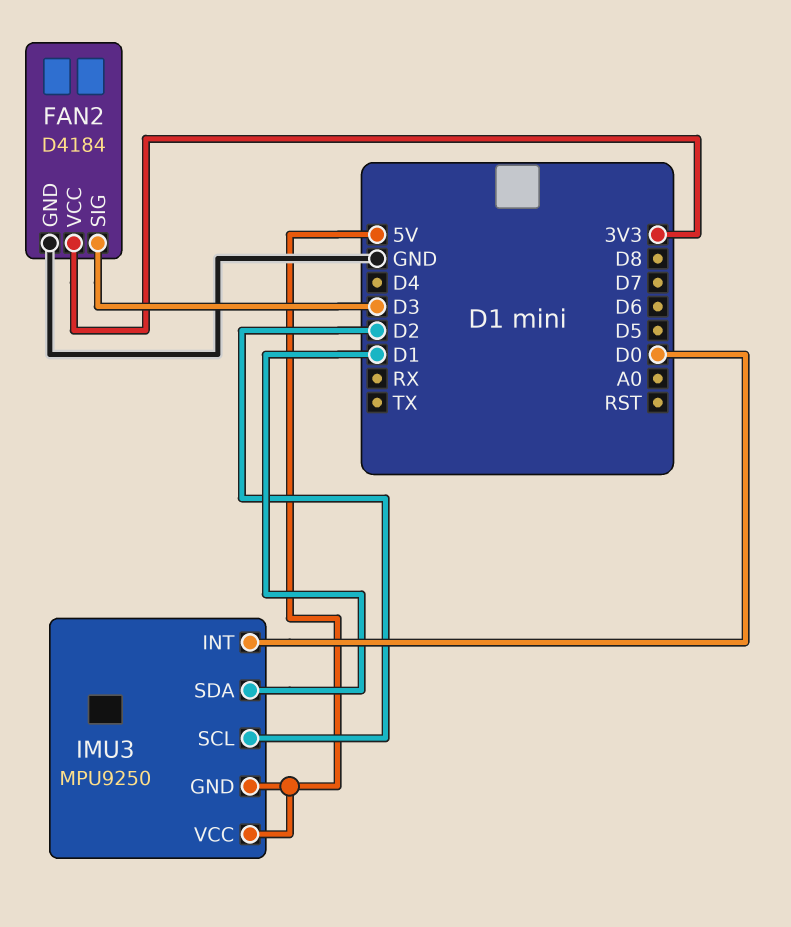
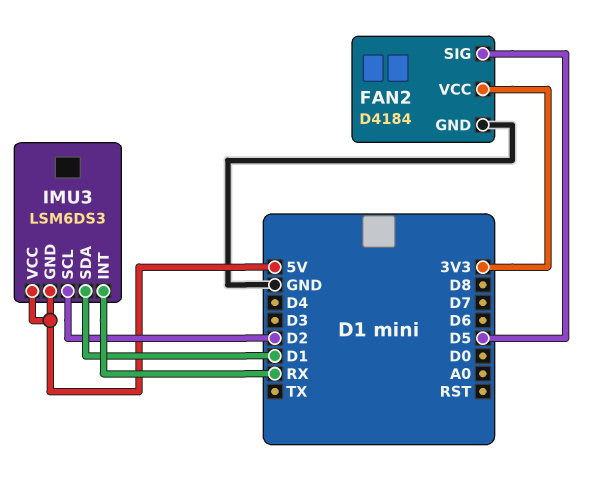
FAN2 pin SIG: D3 -> D5
IMU3: MPU9250 -> LSM6DS3
IMU3 pin INT: D0 -> RX

